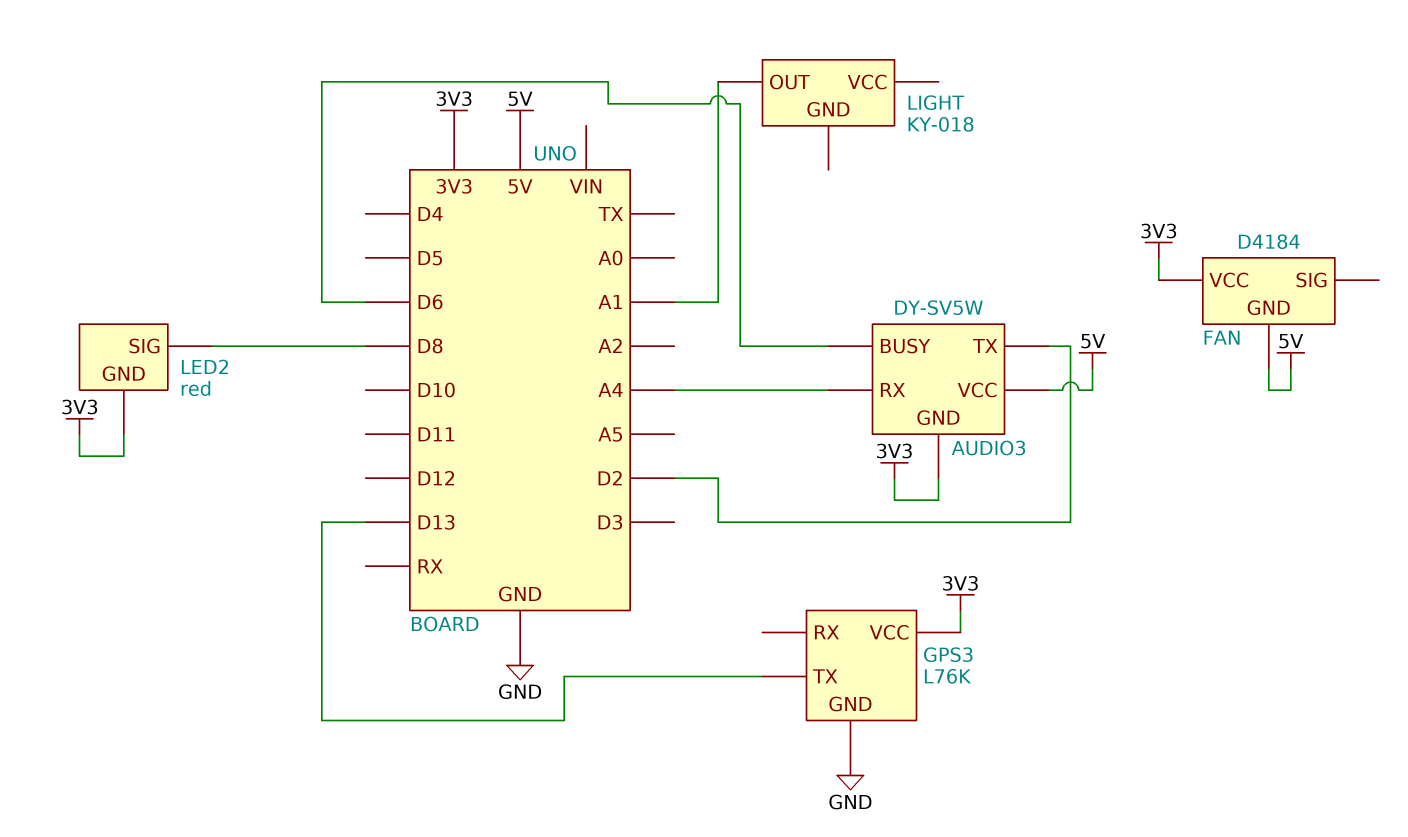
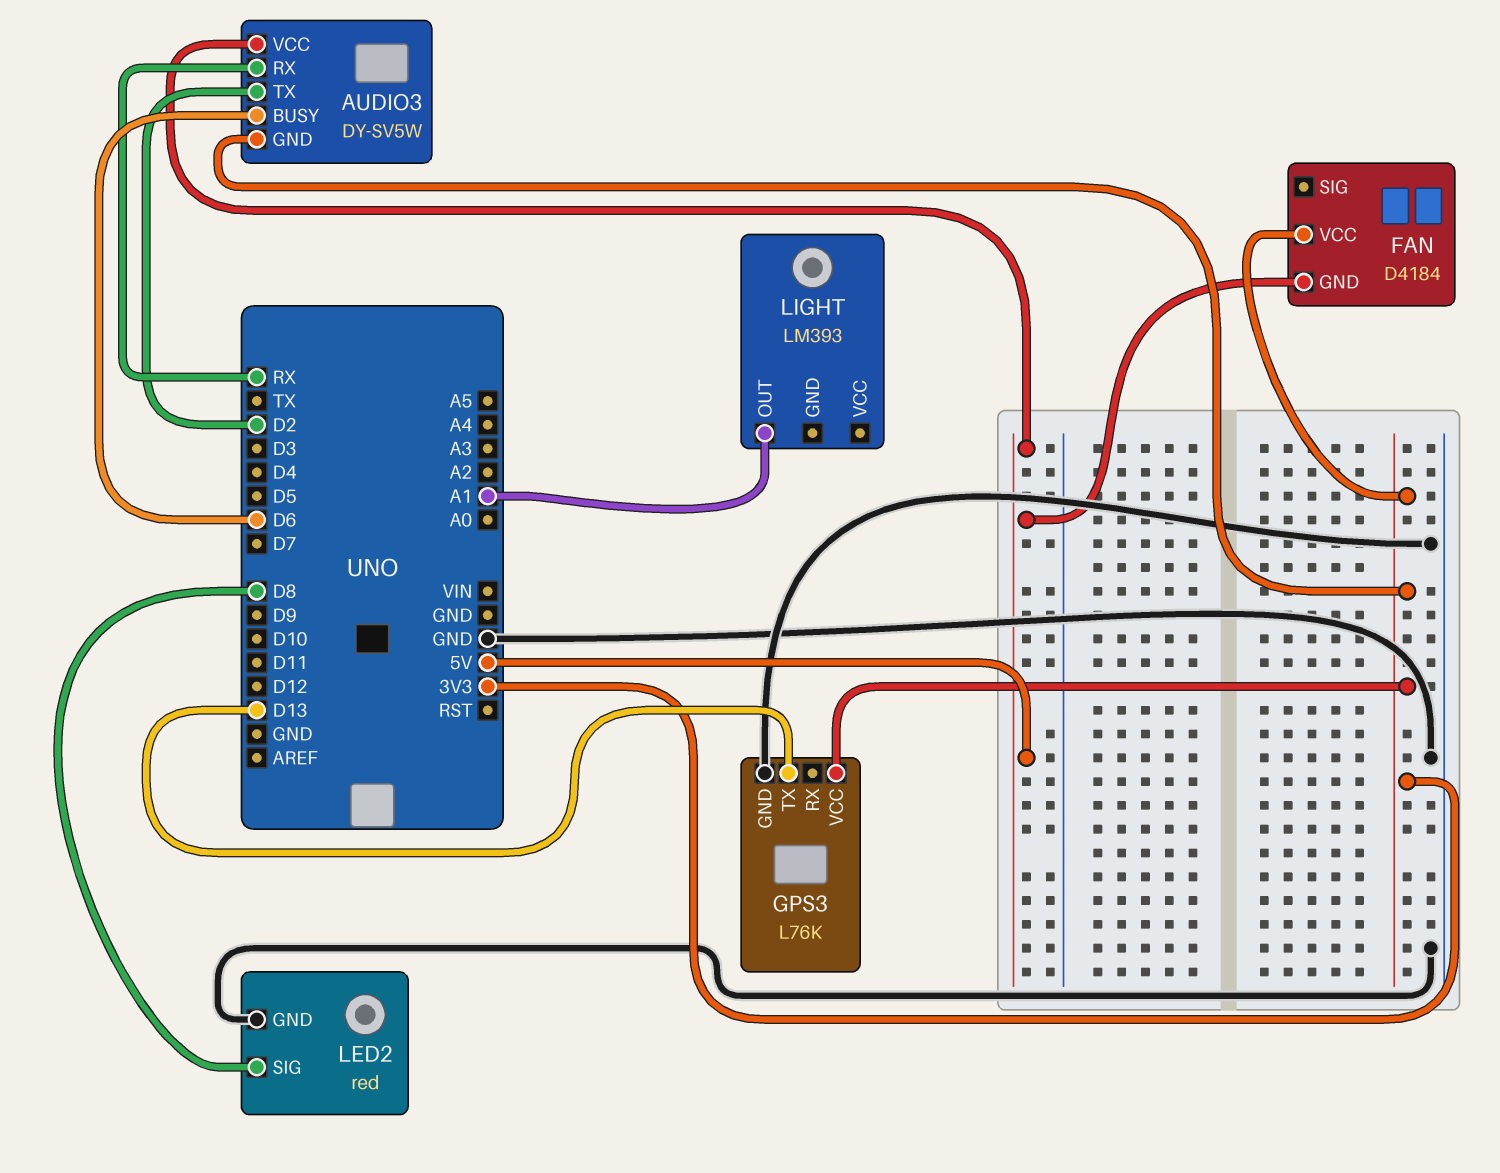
AUDIO3 pin RX: A4 -> RX
LED2 pin GND: 3V3 -> GND
LIGHT: KY-018 -> LM393

